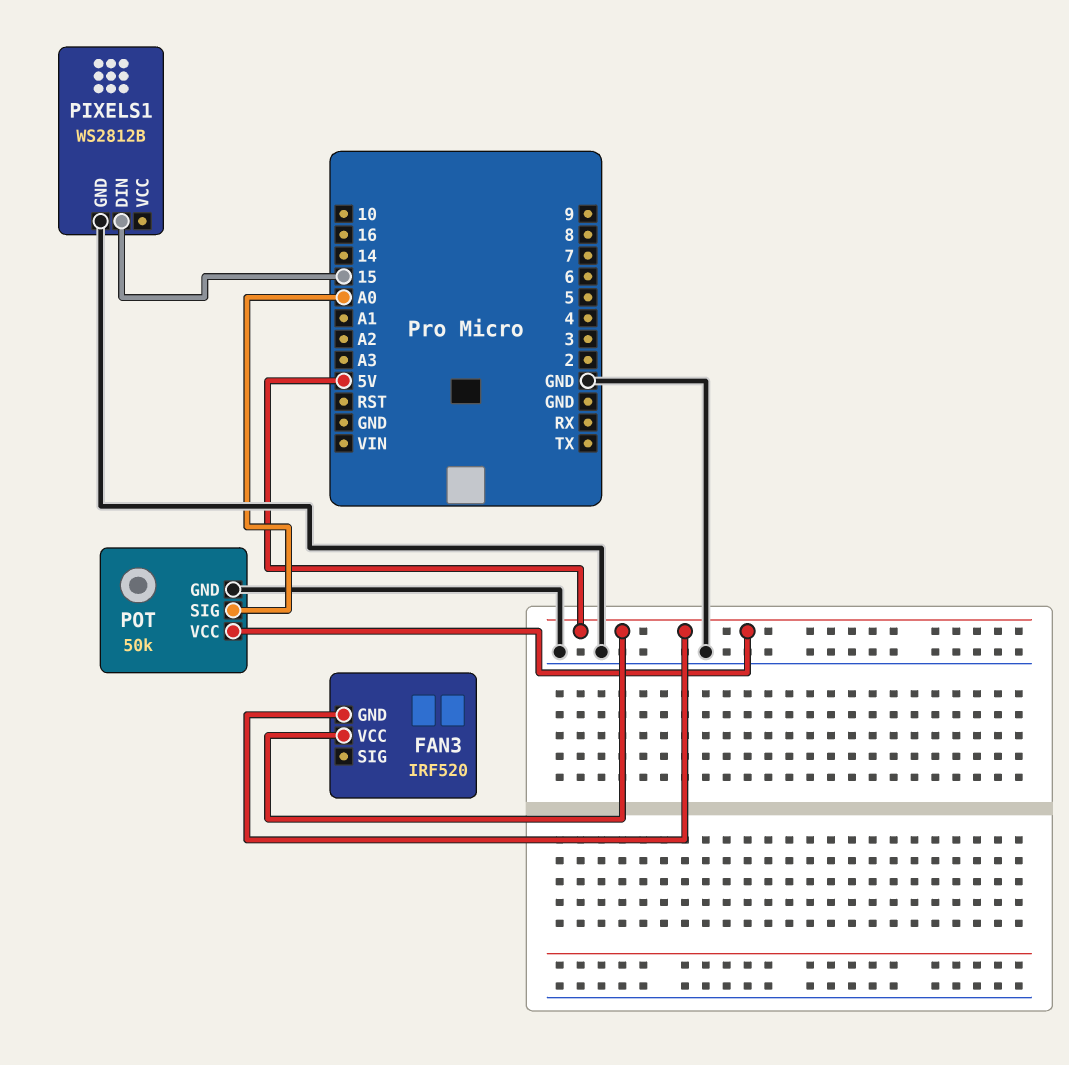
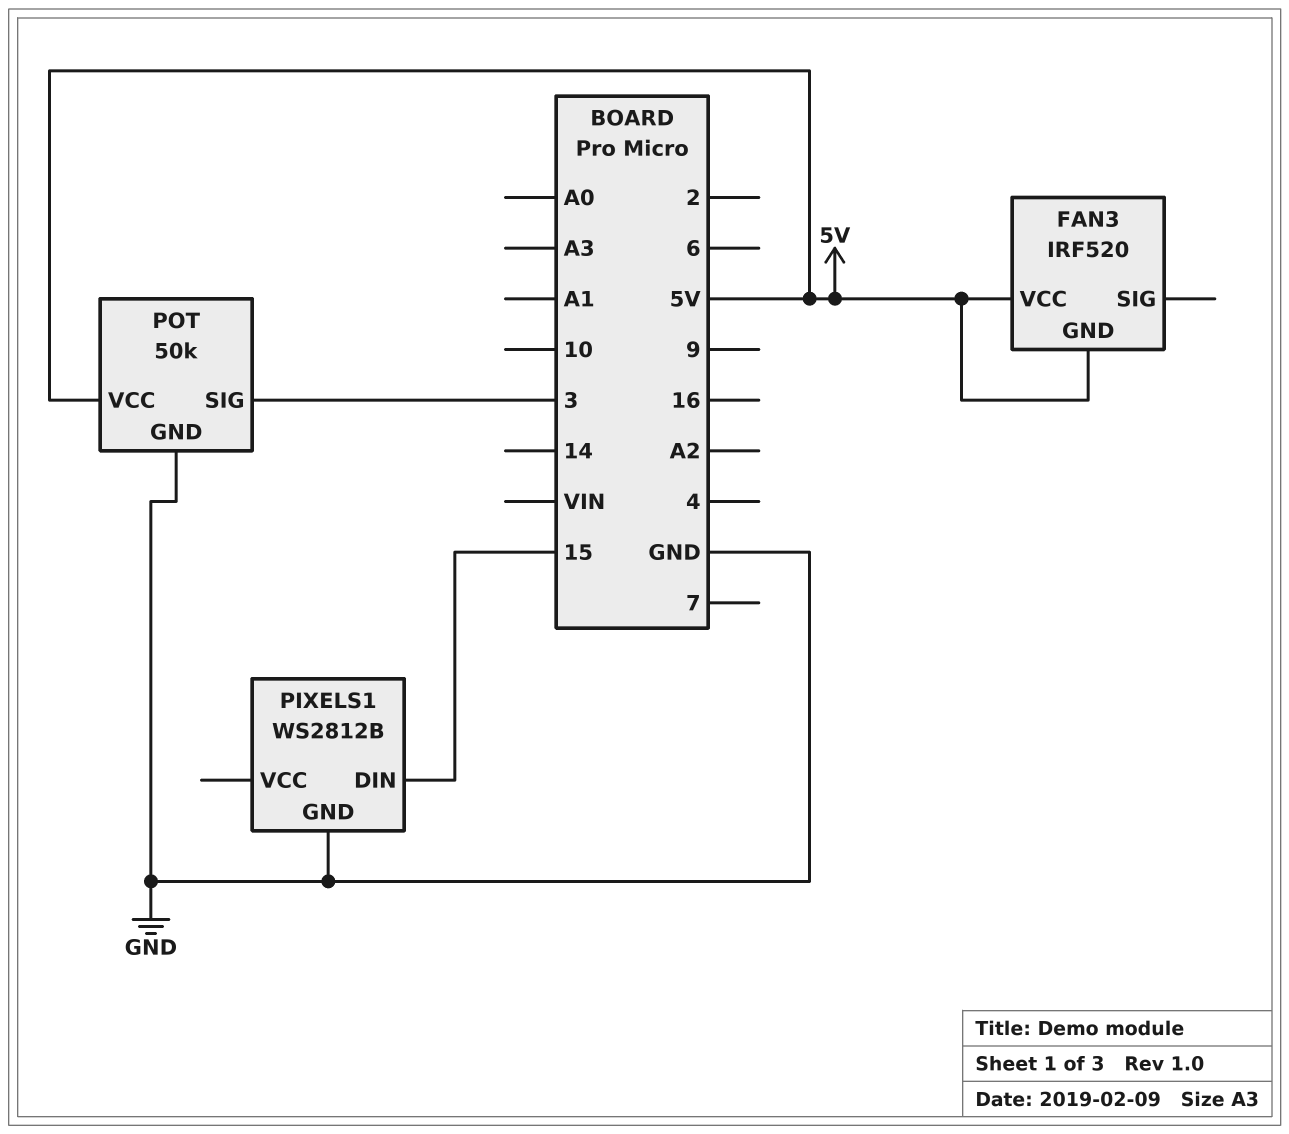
POT pin SIG: A0 -> 3

